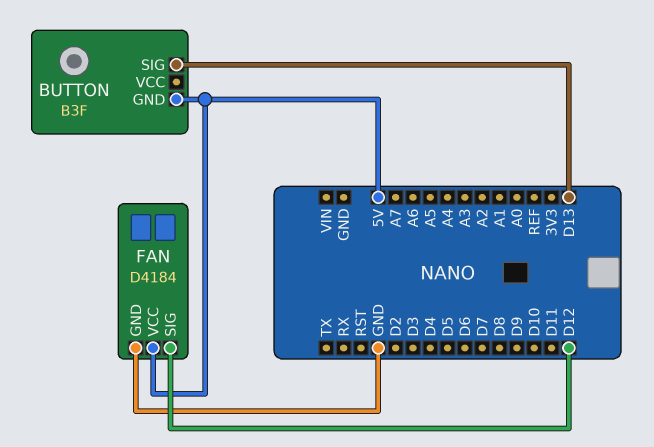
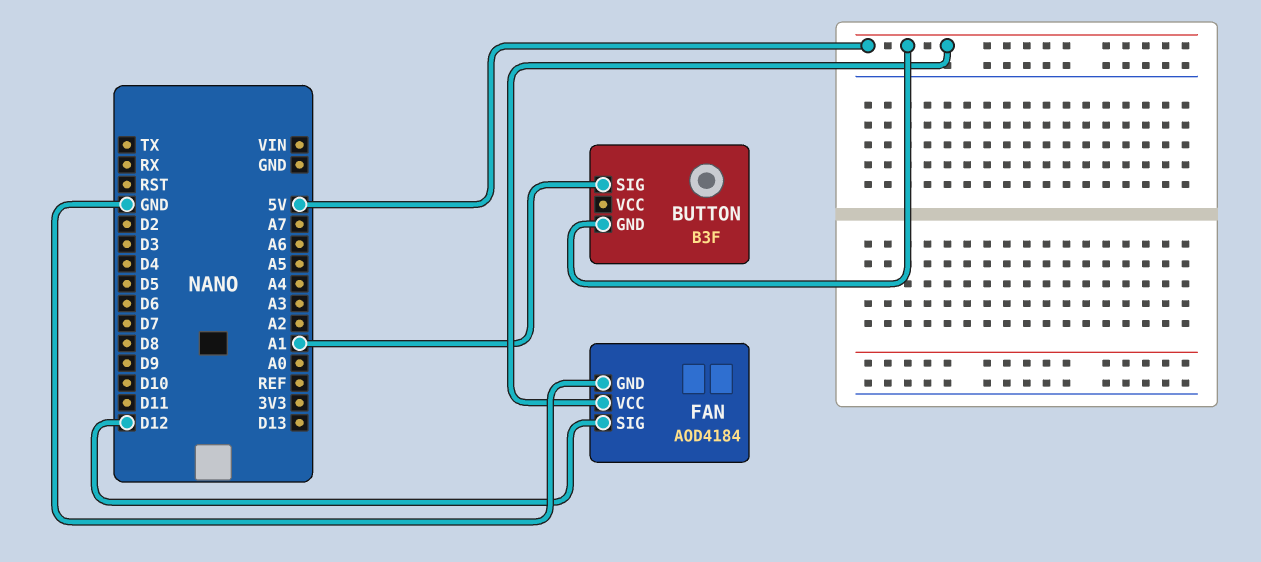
BUTTON pin SIG: D13 -> A1
FAN: D4184 -> AOD4184

